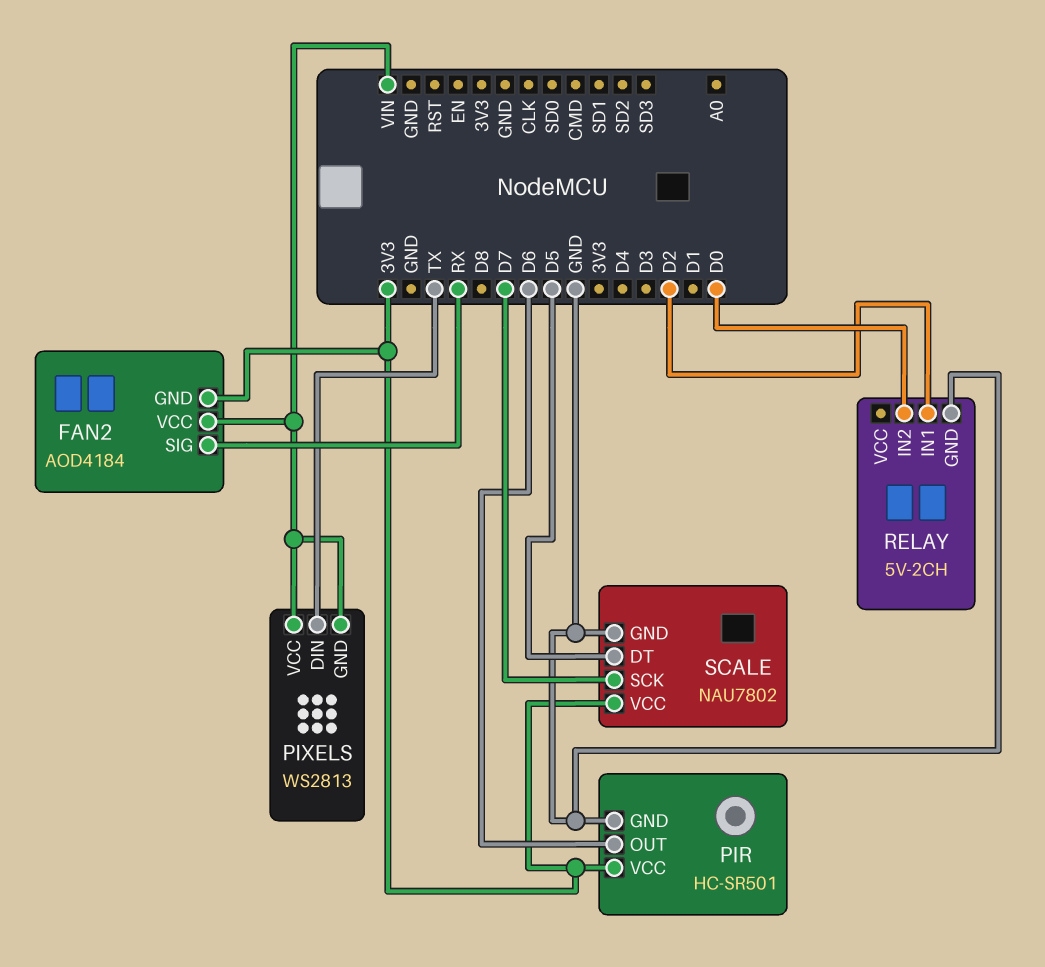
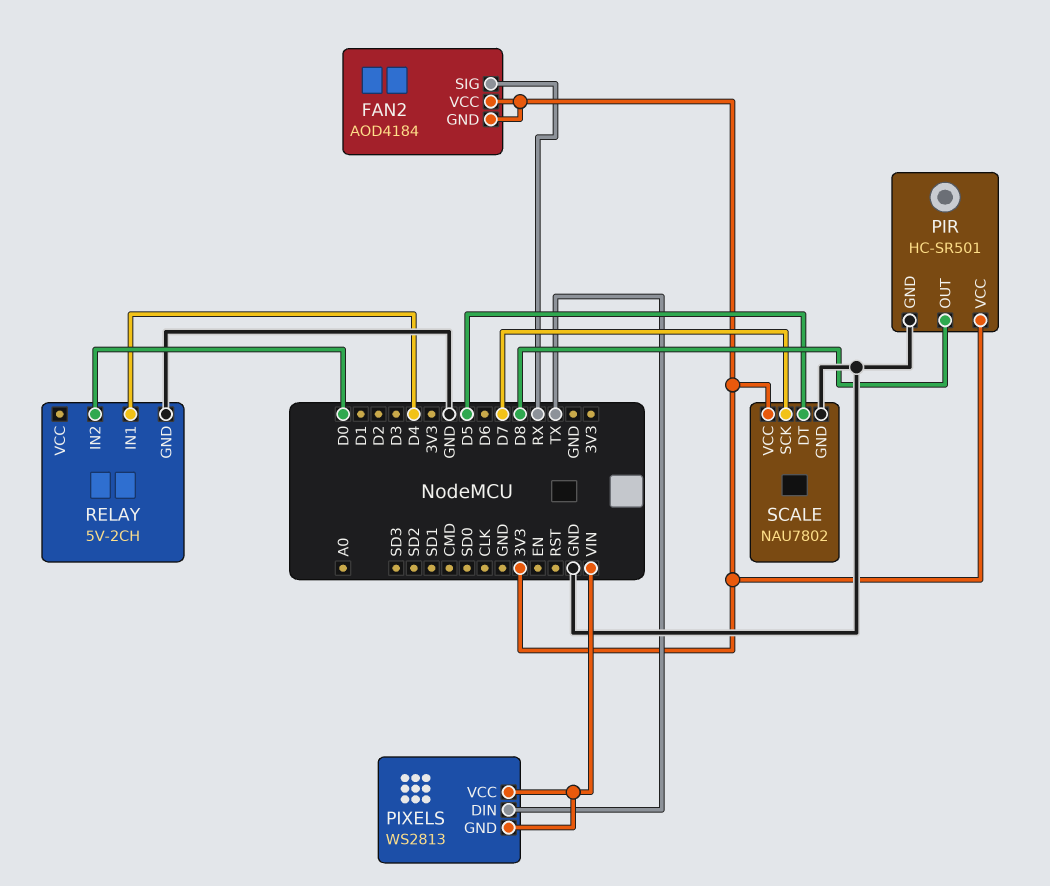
FAN2 pin VCC: VIN -> 3V3
PIR pin OUT: D6 -> D8
RELAY pin IN1: D2 -> D4

